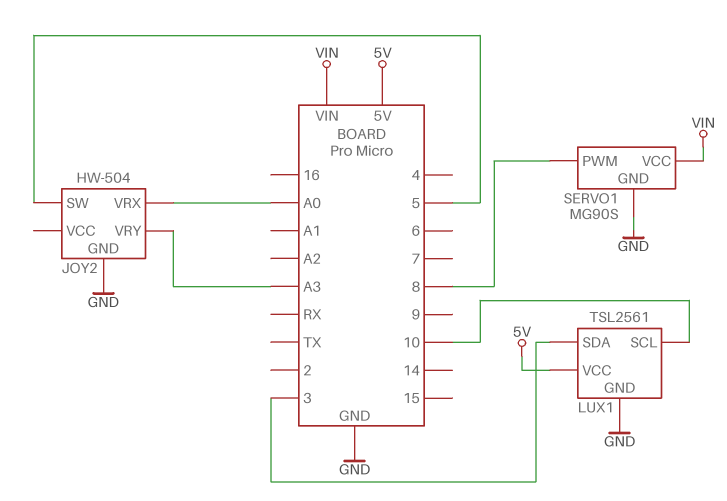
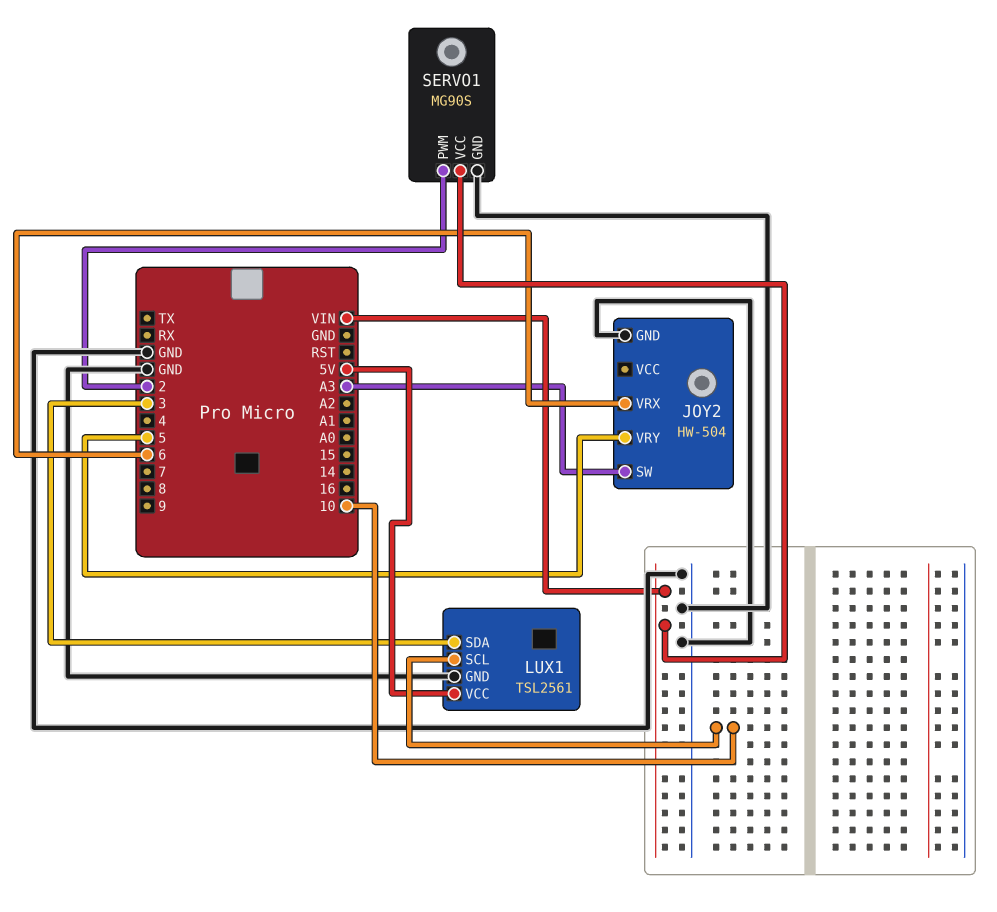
JOY2 pin SW: 5 -> A3
JOY2 pin VRX: A0 -> 6
JOY2 pin VRY: A3 -> 5
SERVO1 pin PWM: 8 -> 2

